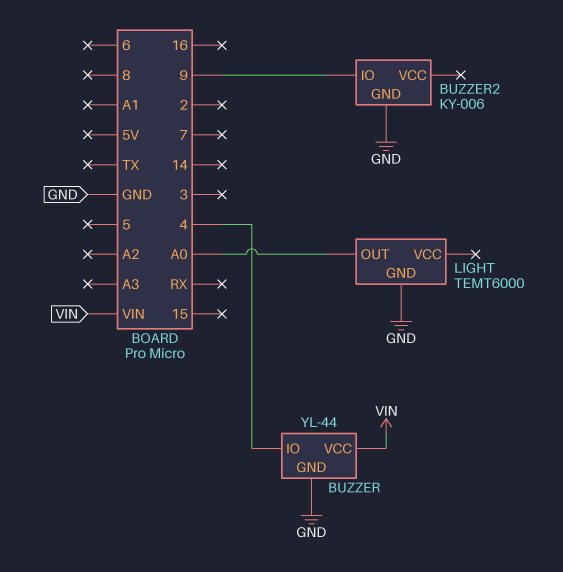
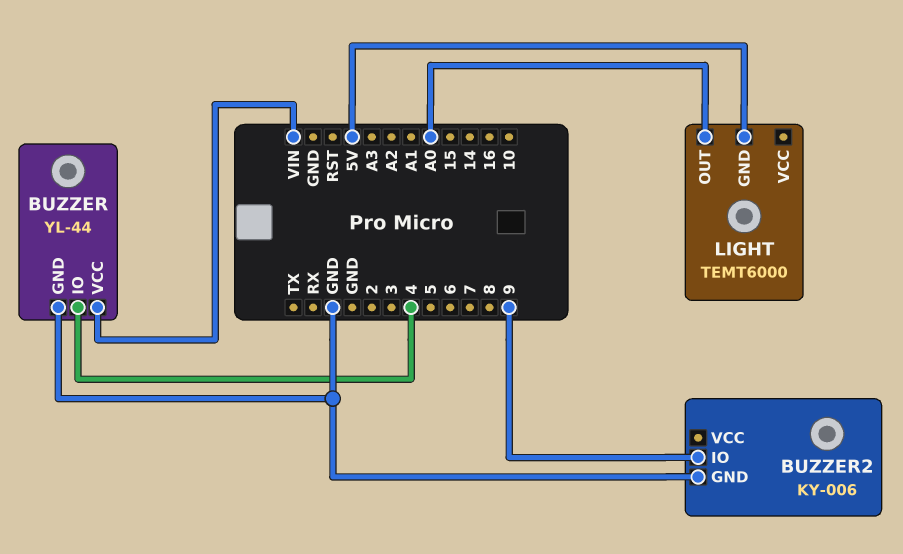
LIGHT pin GND: GND -> 5V

